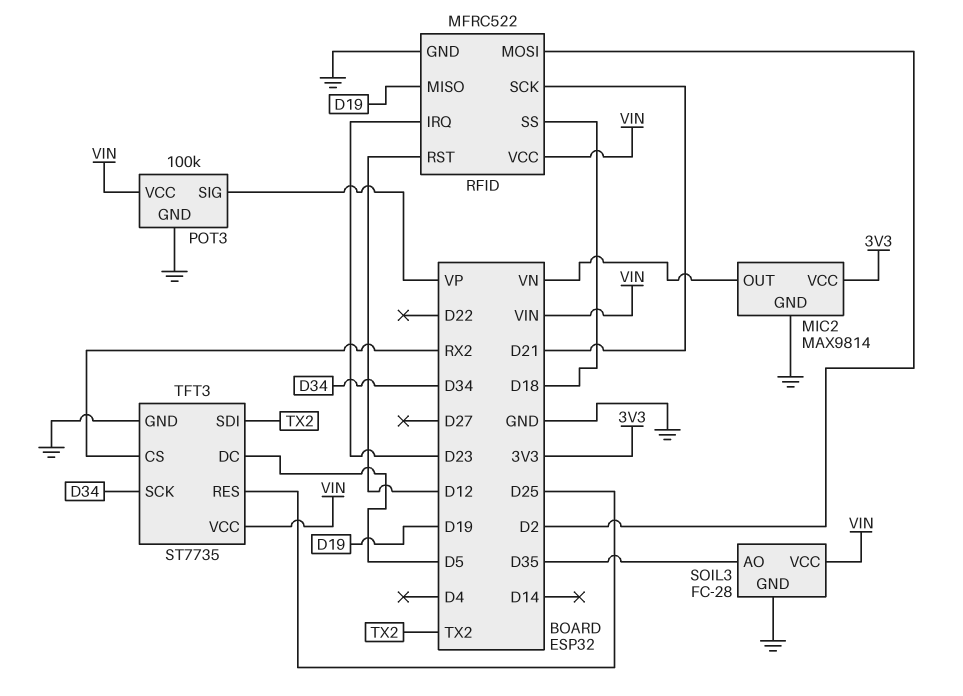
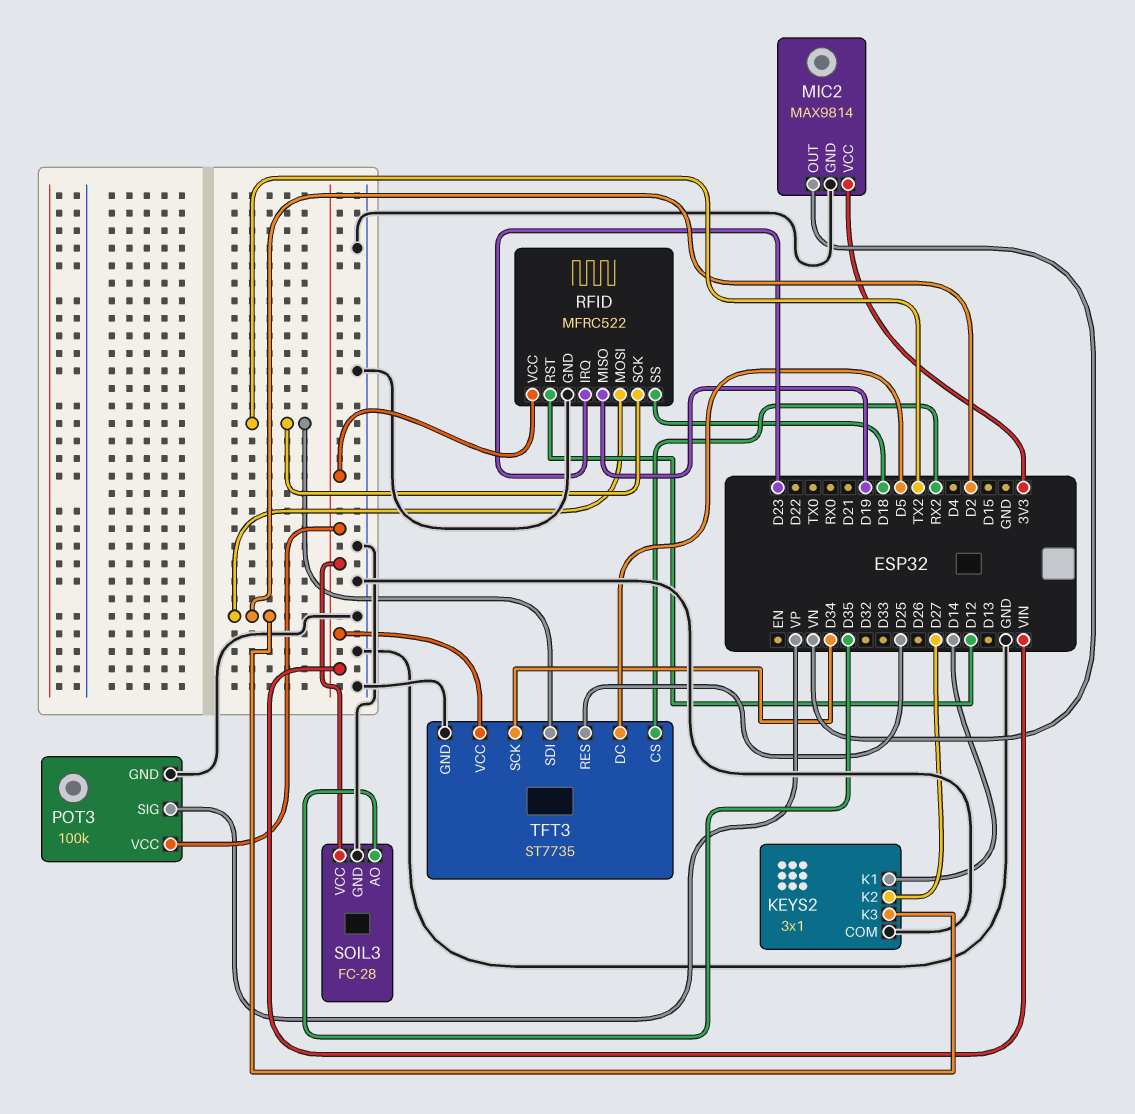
KEYS2: none -> 3x1
KEYS2 pin COM: none -> GND
KEYS2 pin K1: none -> D14
KEYS2 pin K2: none -> D27
KEYS2 pin K3: none -> D2
RFID pin SCK: D21 -> TX2

